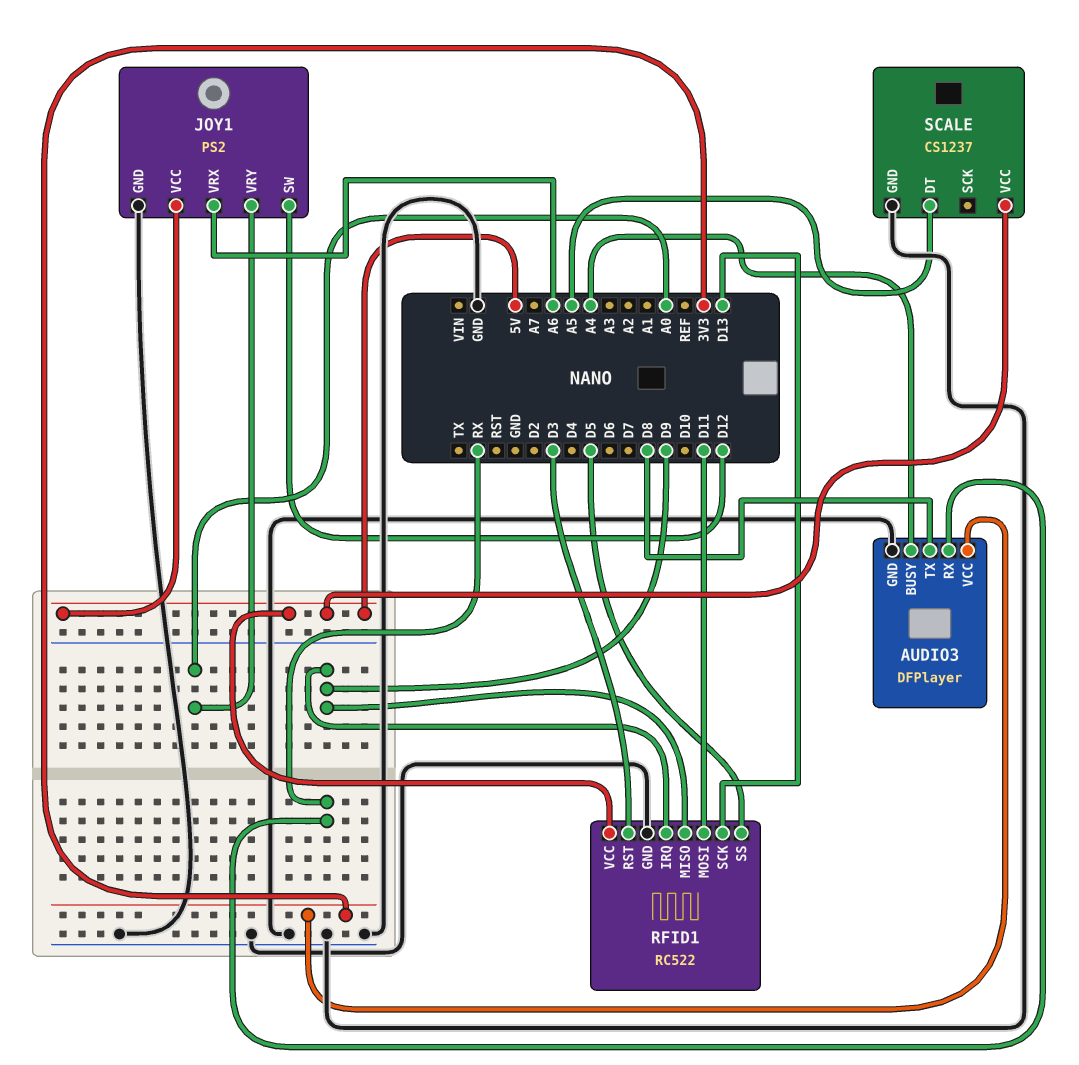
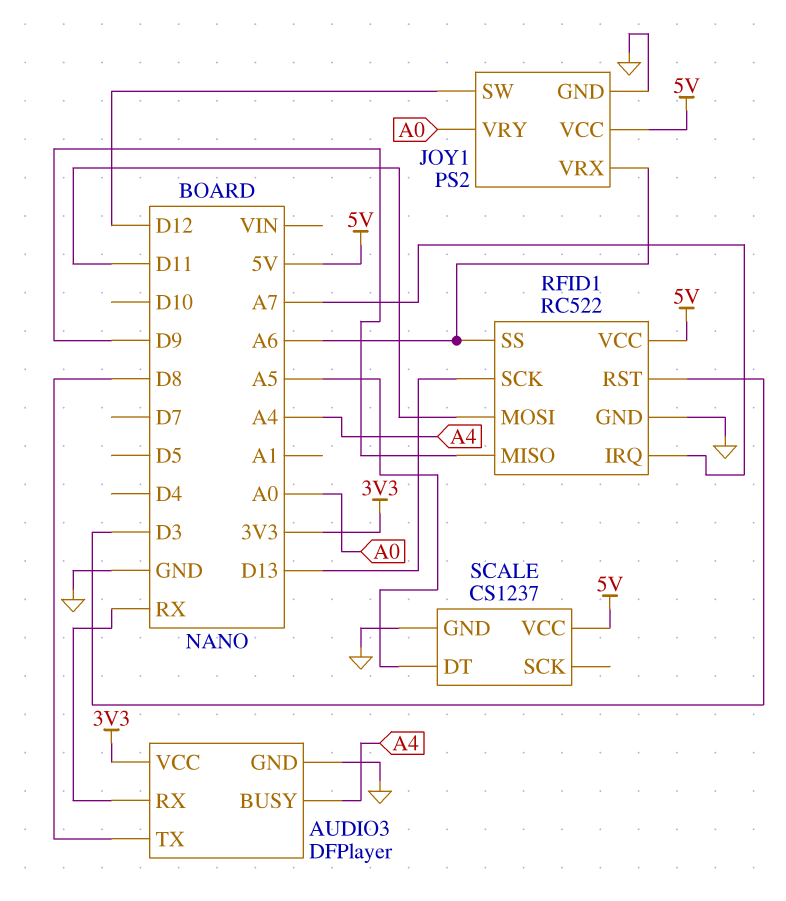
RFID1 pin IRQ: D9 -> A7
RFID1 pin SS: D5 -> A6

